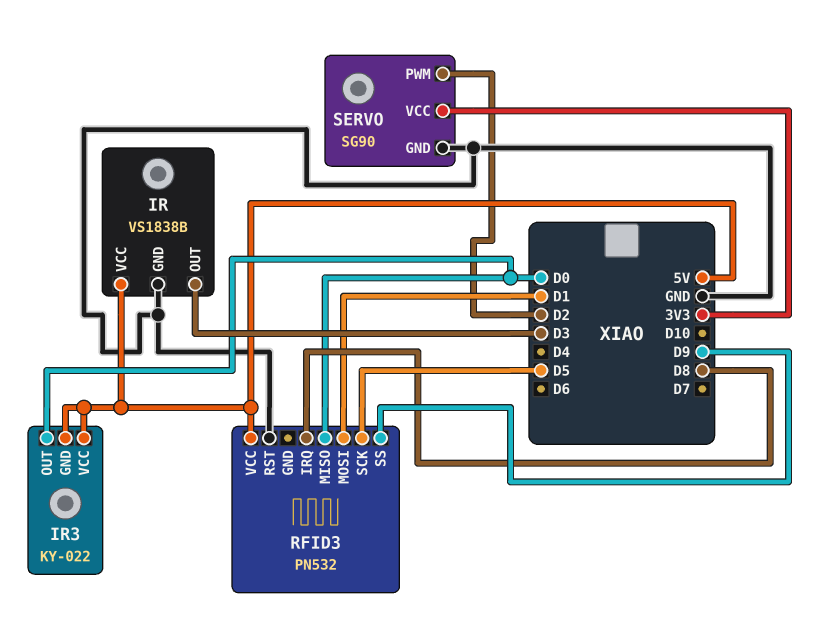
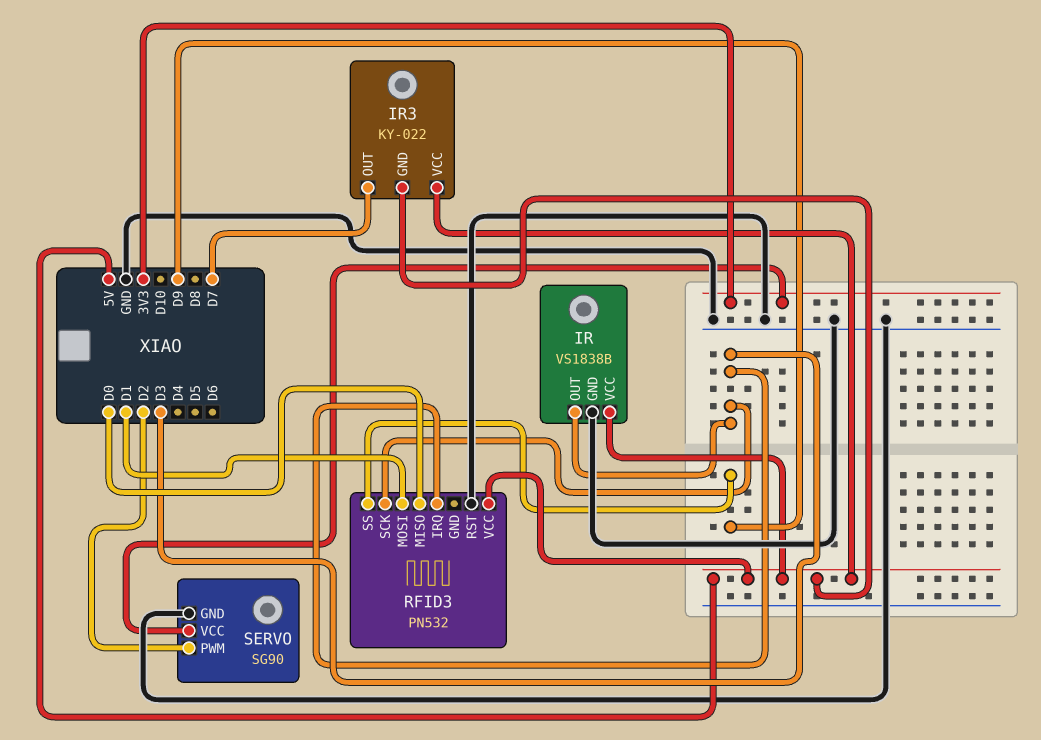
IR3 pin OUT: D0 -> D7
RFID3 pin IRQ: D8 -> D3
RFID3 pin SCK: D5 -> D3

